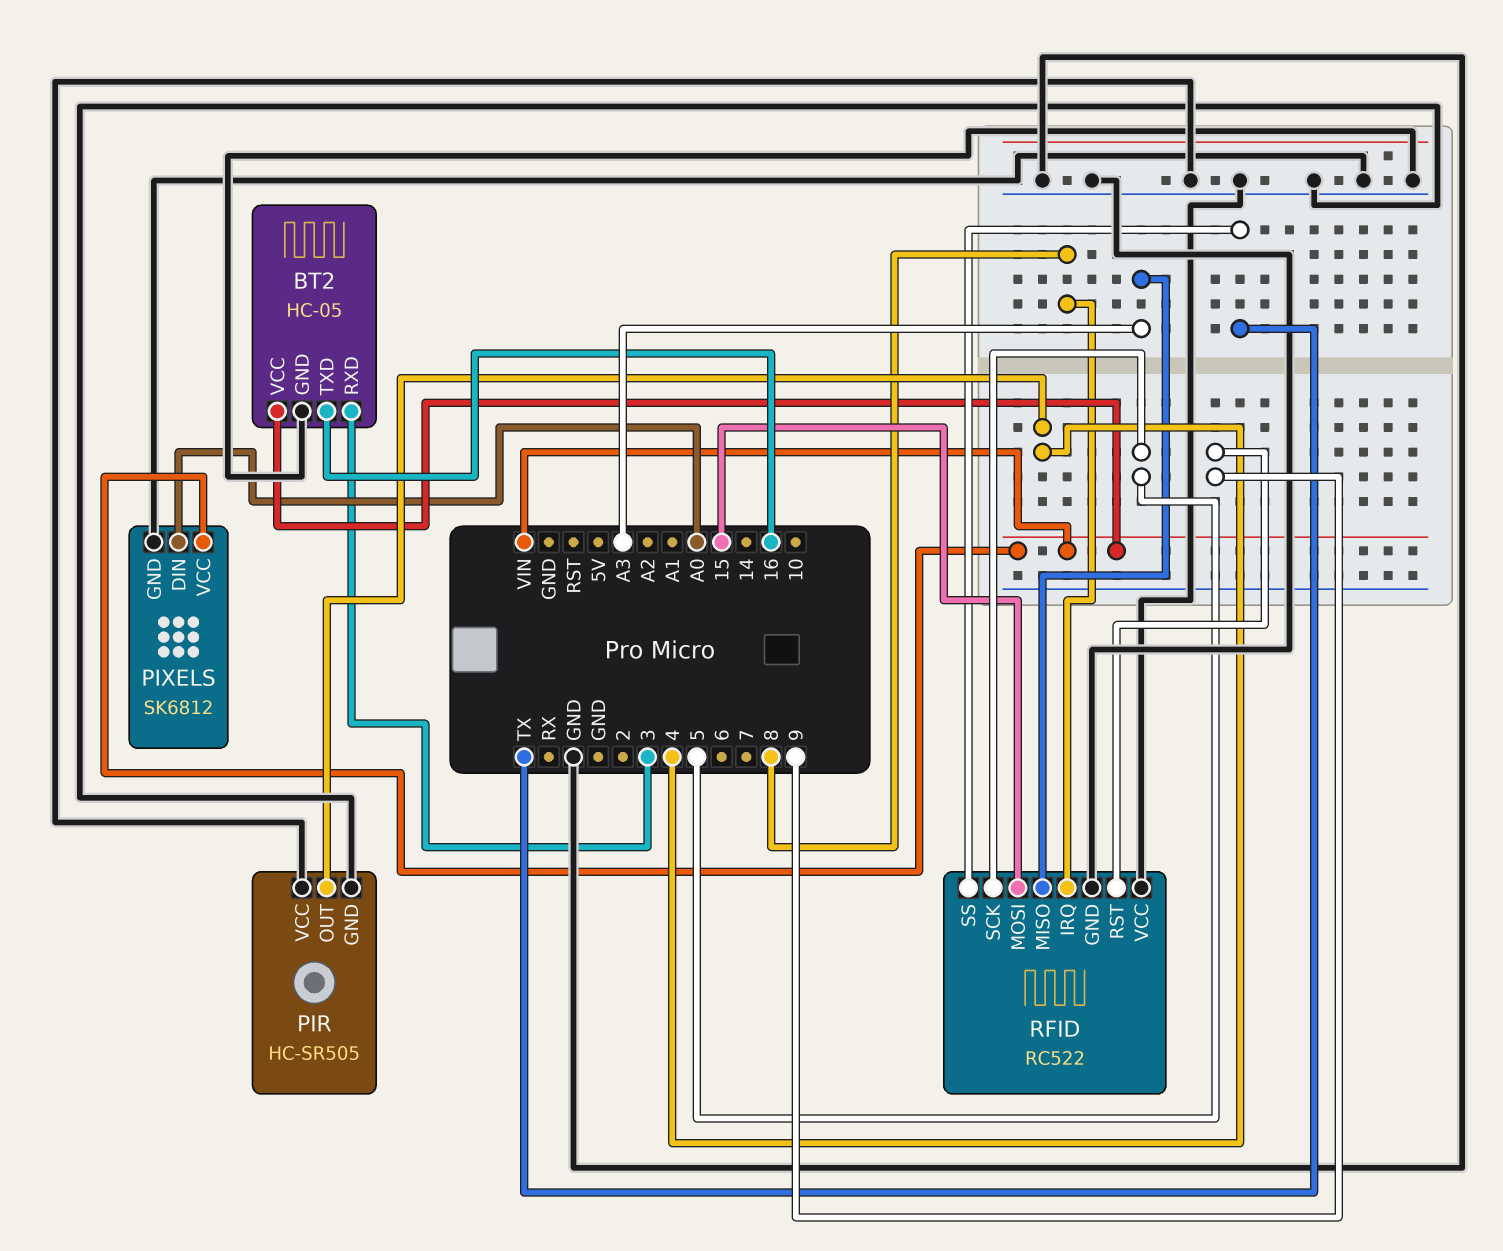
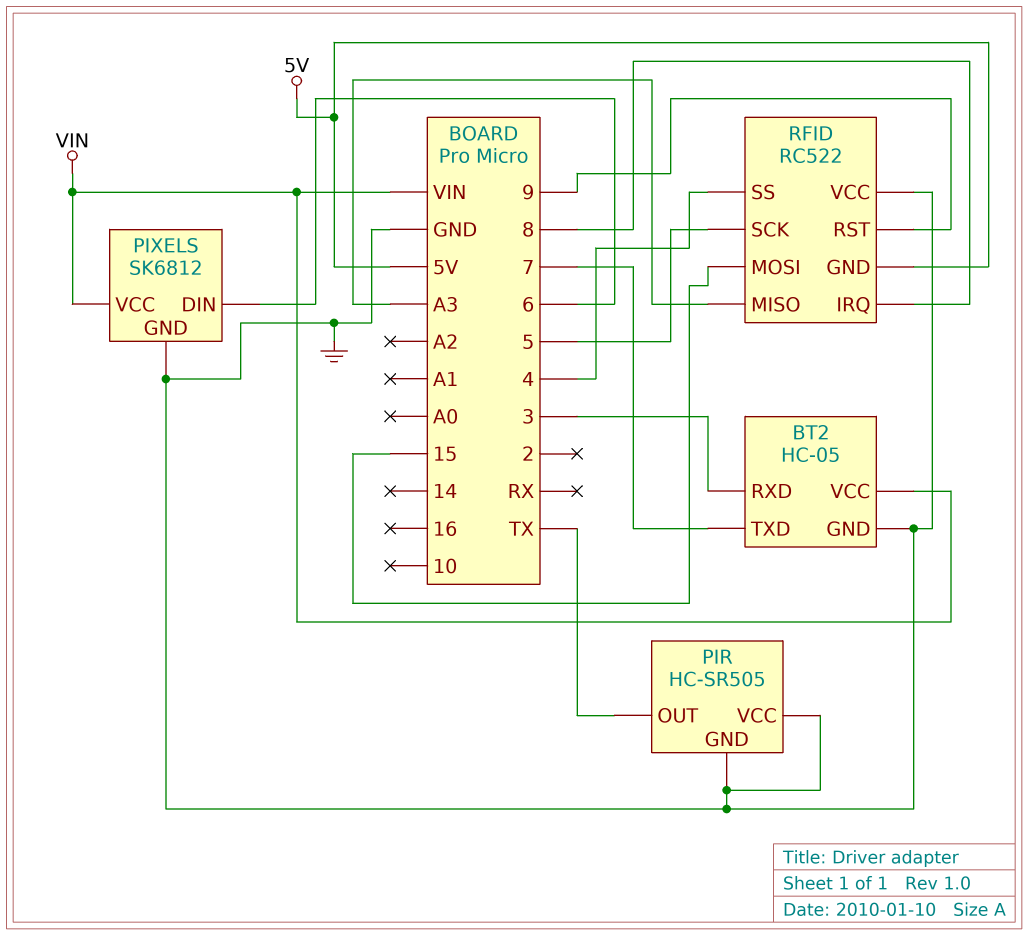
BT2 pin TXD: 16 -> 7
PIR pin OUT: 4 -> TX
PIXELS pin DIN: A0 -> 6
RFID pin GND: GND -> 5V
RFID pin SS: TX -> 4

